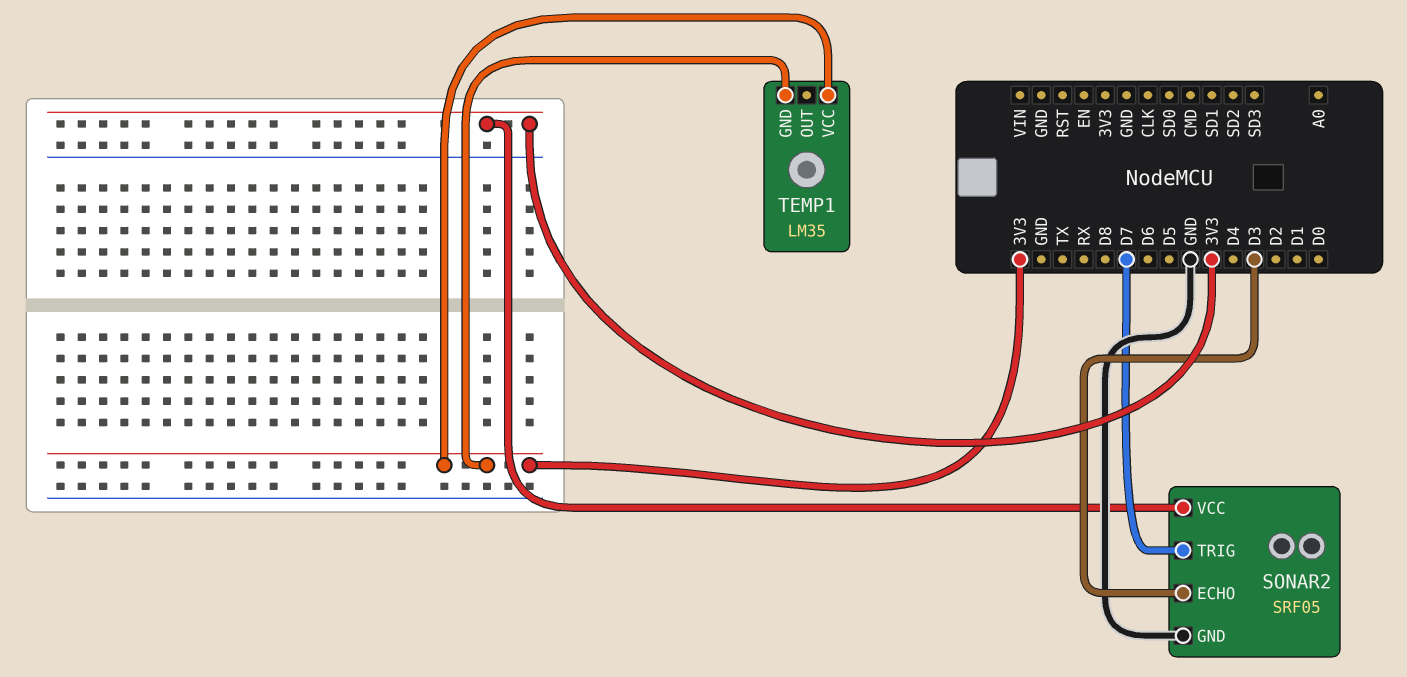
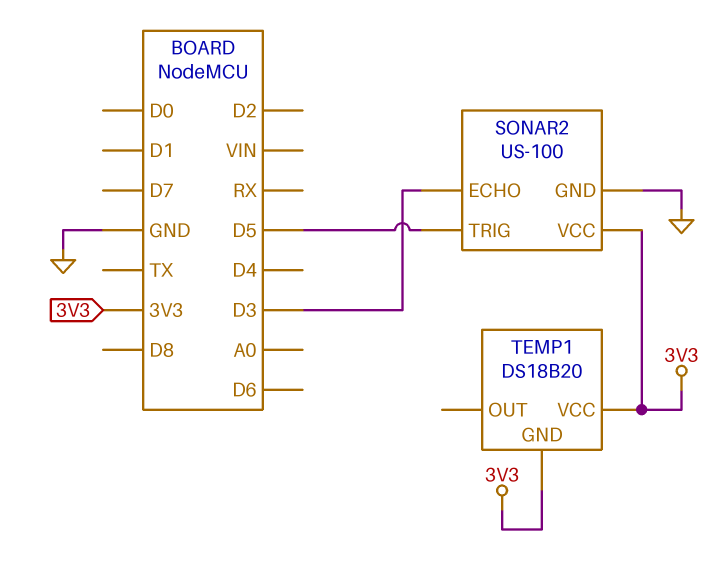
SONAR2: SRF05 -> US-100
SONAR2 pin TRIG: D7 -> D5
TEMP1: LM35 -> DS18B20

